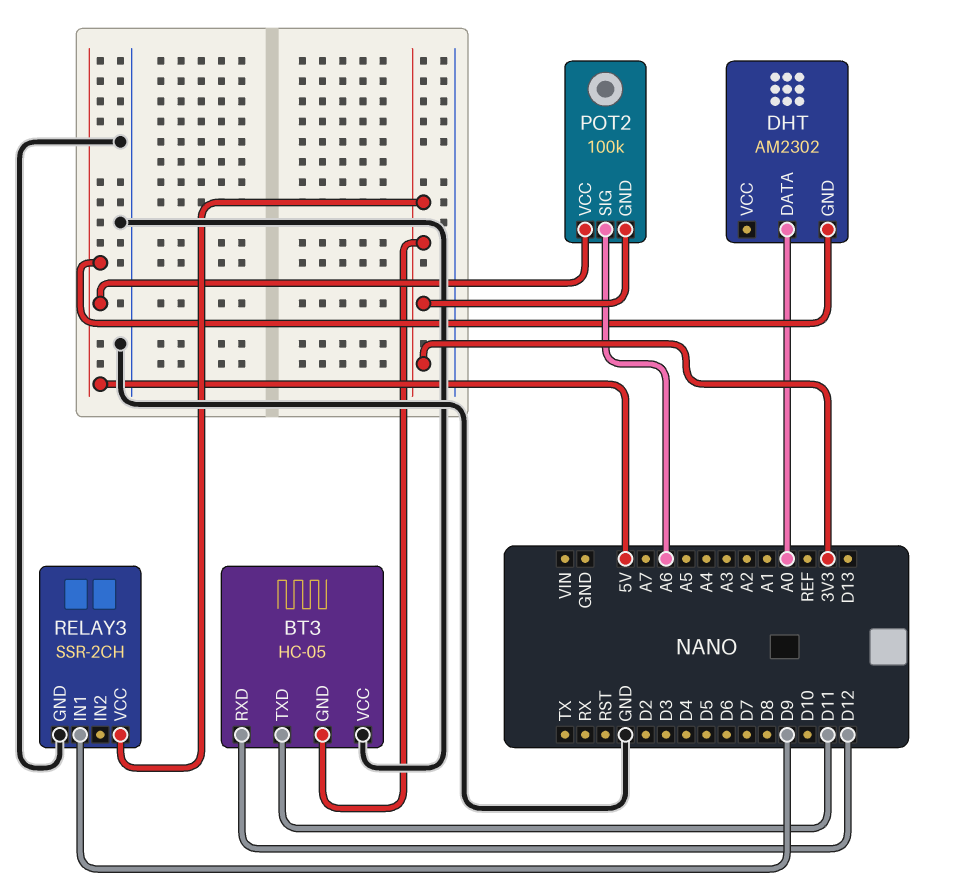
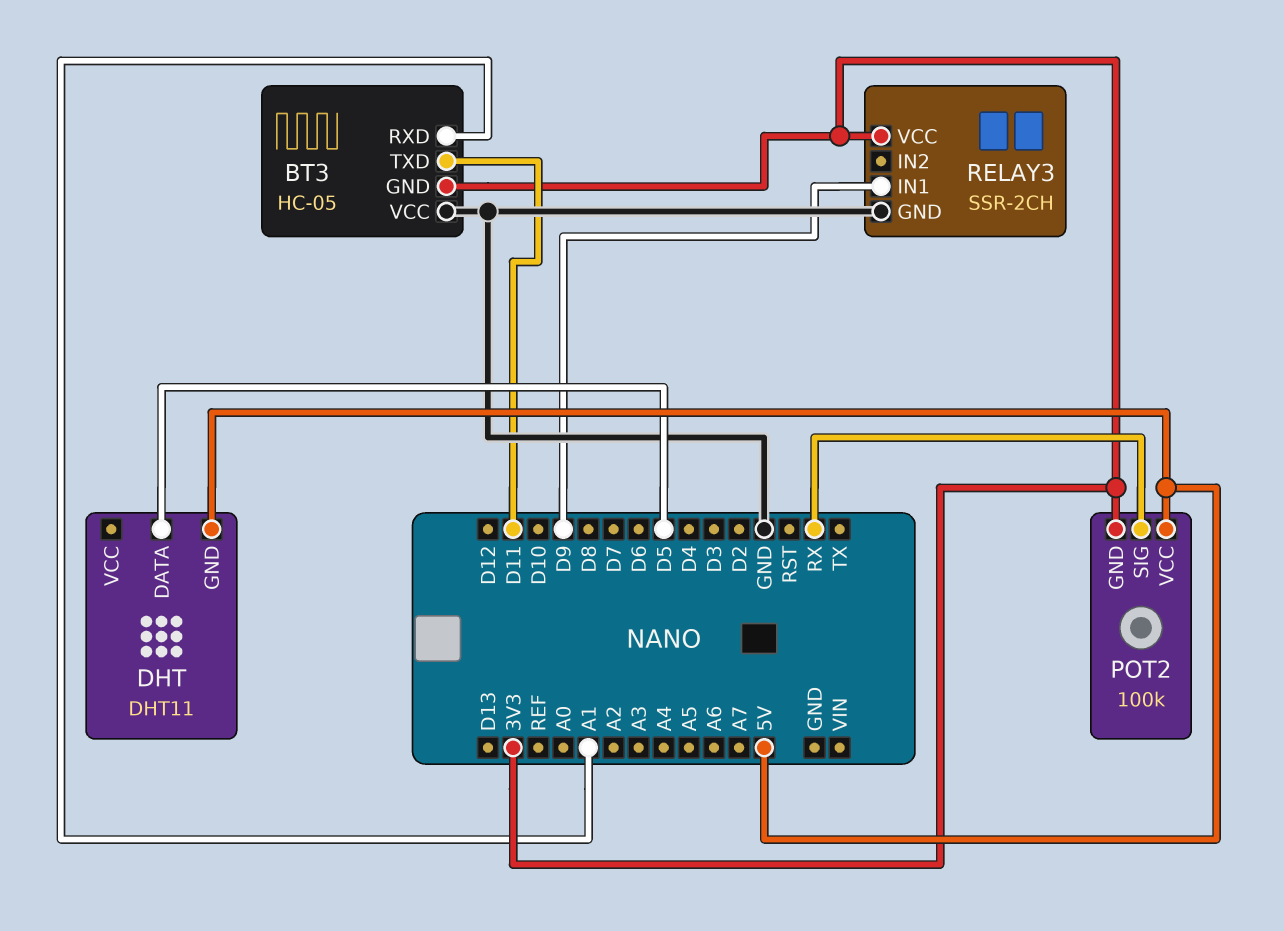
BT3 pin RXD: D12 -> A1
DHT: AM2302 -> DHT11
DHT pin DATA: A0 -> D5
POT2 pin SIG: A6 -> RX

